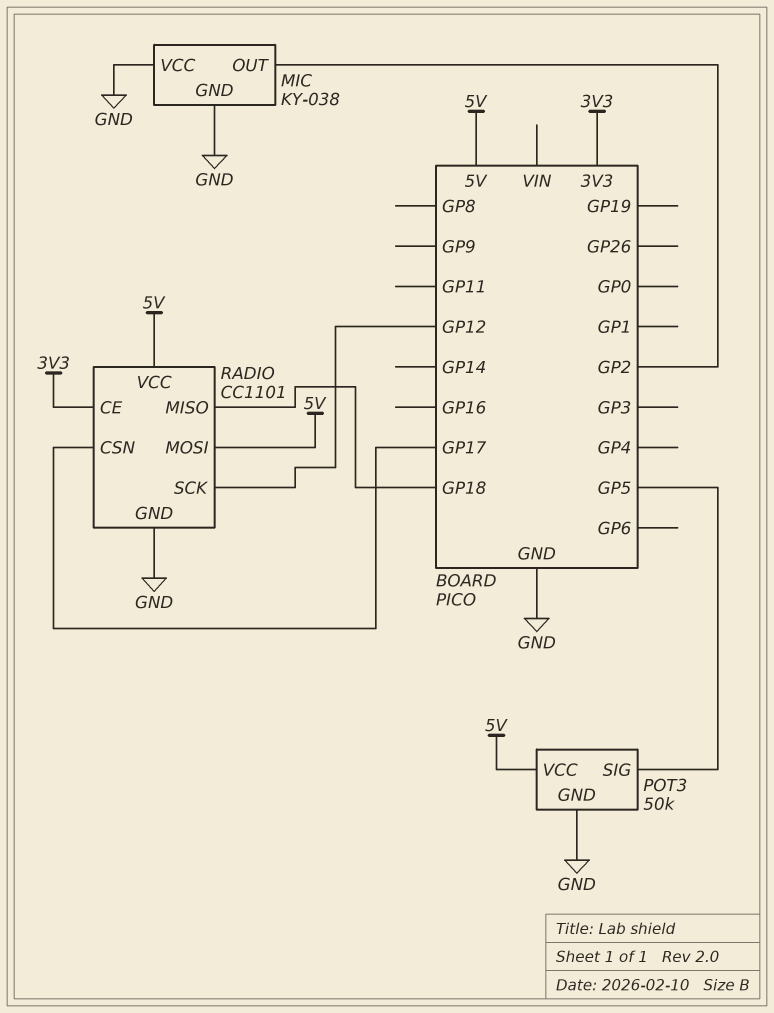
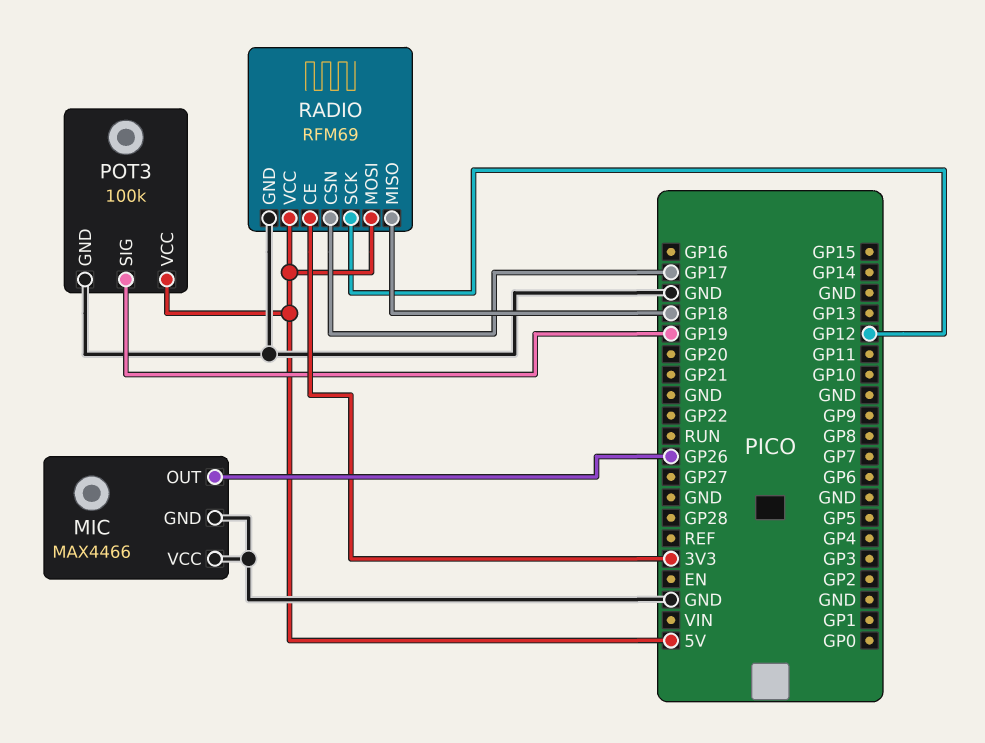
MIC: KY-038 -> MAX4466
MIC pin OUT: GP2 -> GP26
POT3: 50k -> 100k
POT3 pin SIG: GP5 -> GP19
RADIO: CC1101 -> RFM69

